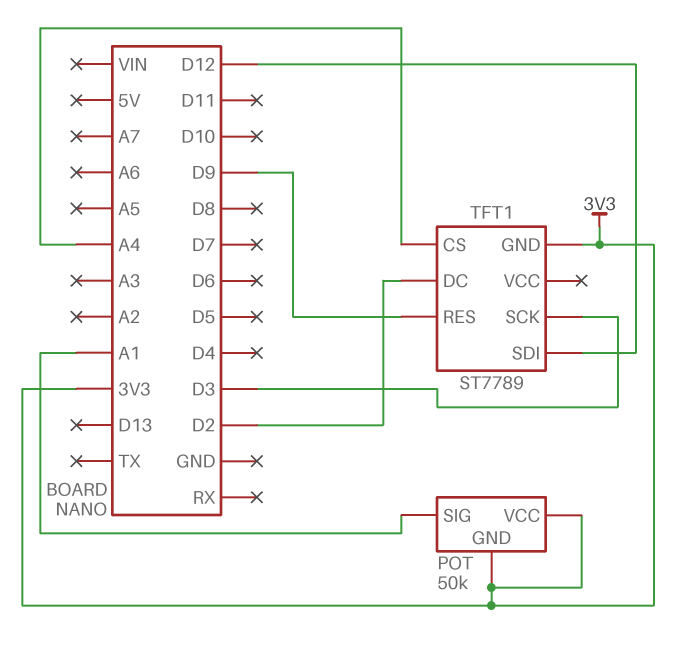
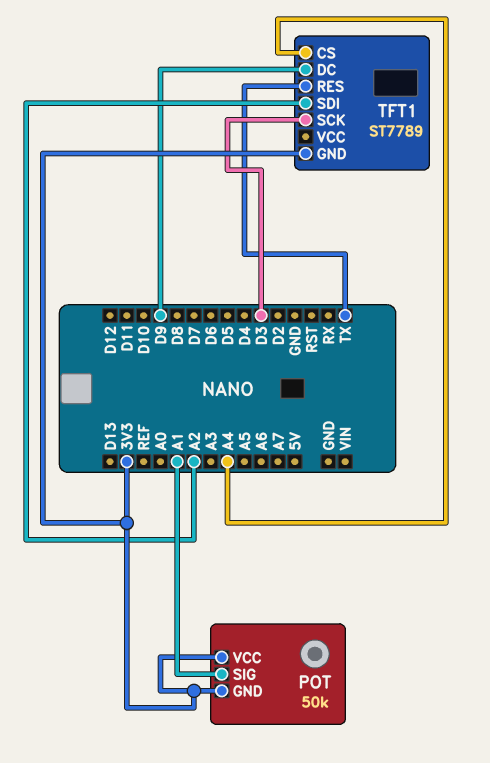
TFT1 pin DC: D2 -> D9
TFT1 pin RES: D9 -> TX
TFT1 pin SDI: D12 -> A2

